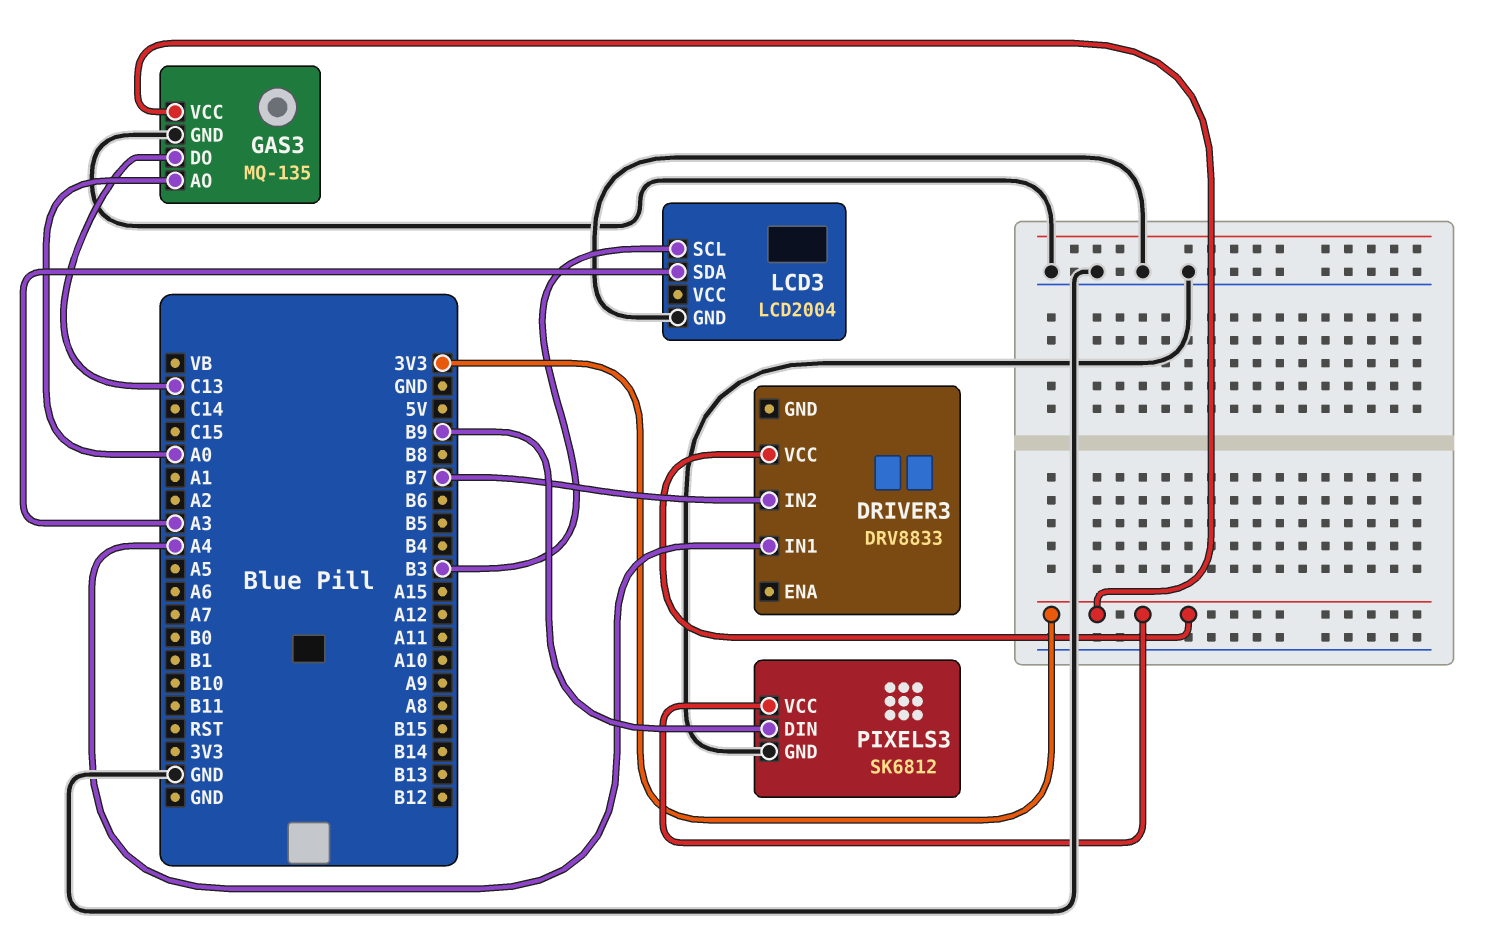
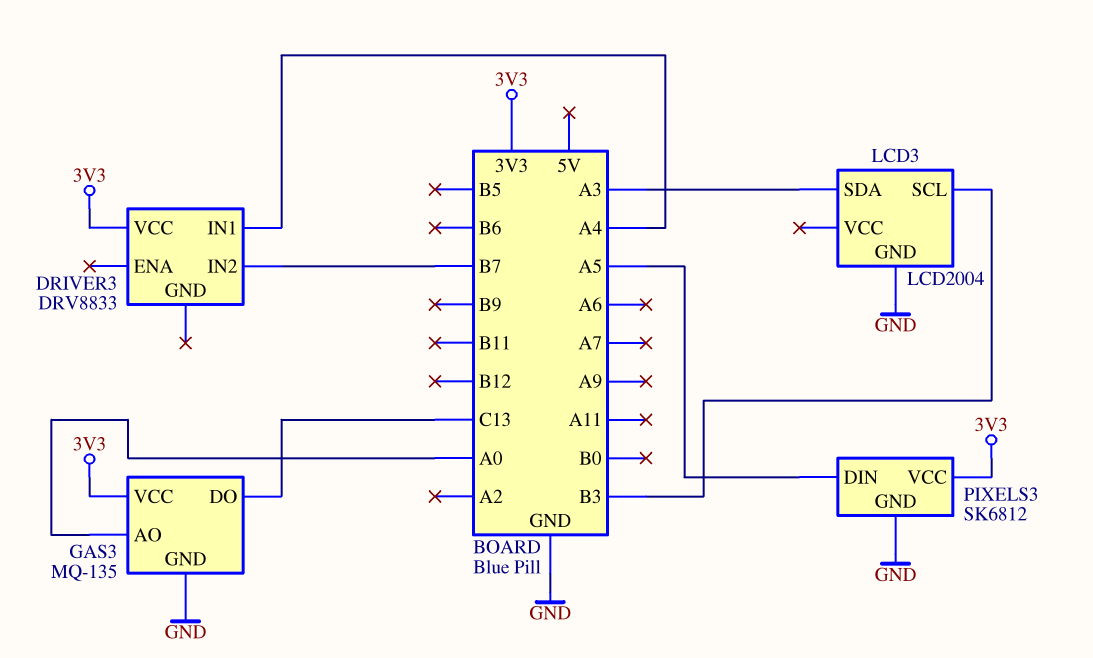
PIXELS3 pin DIN: B9 -> A5

